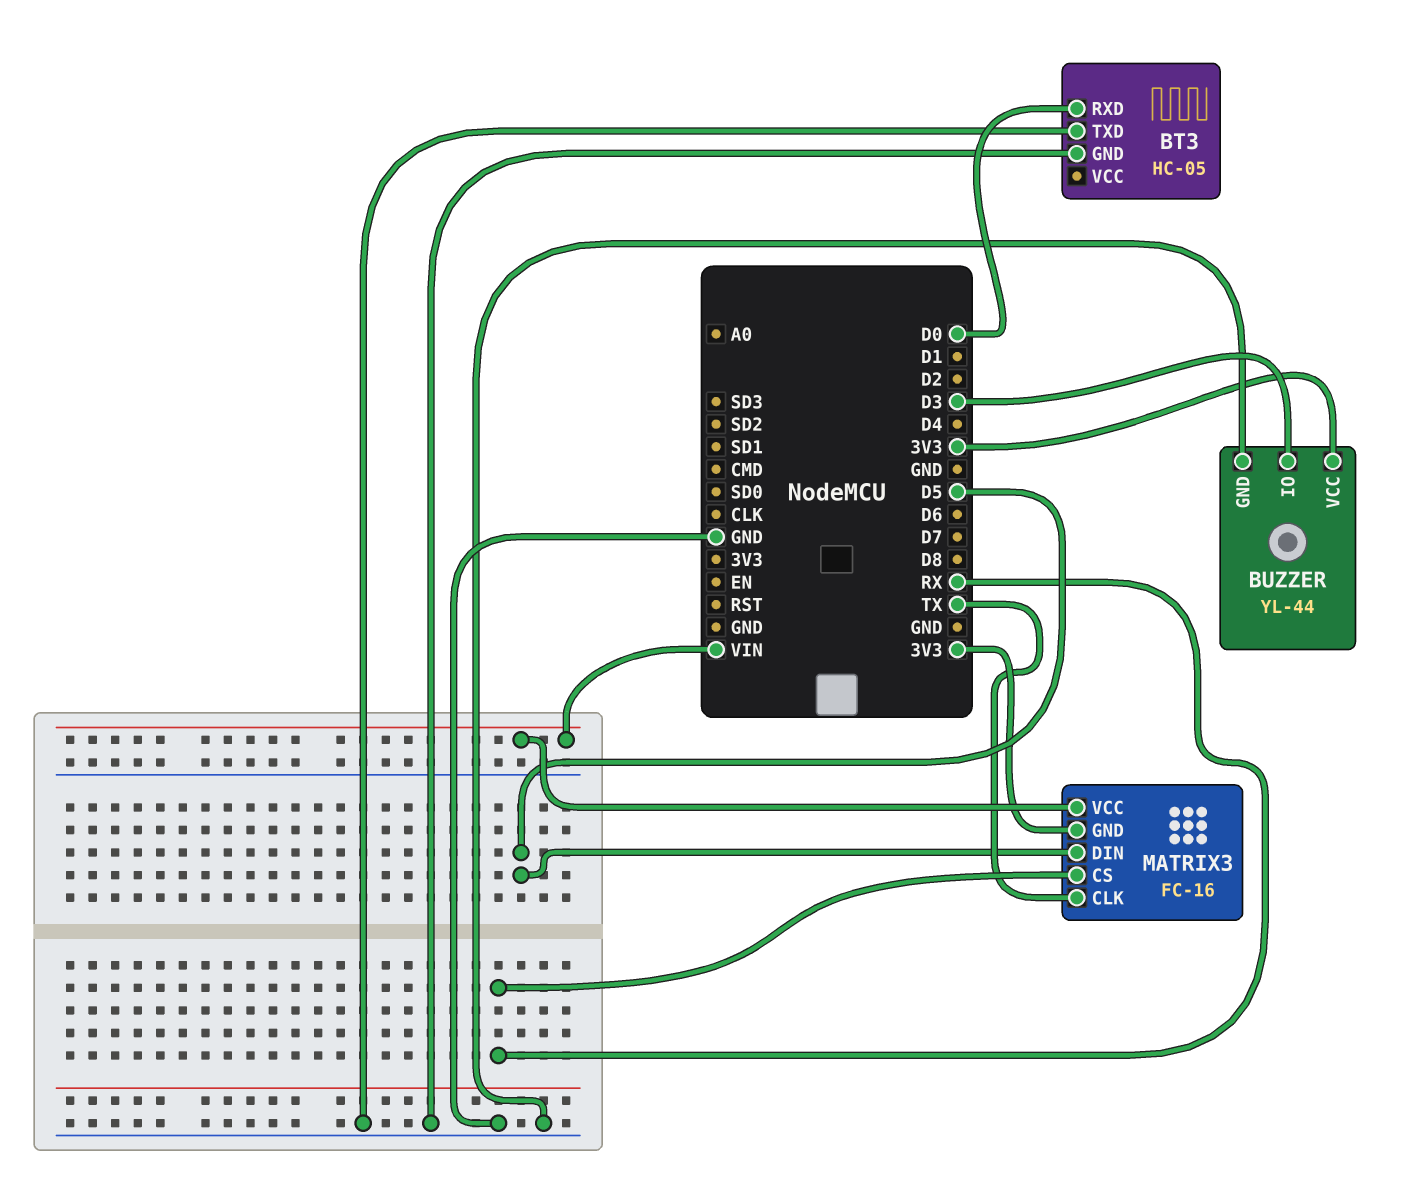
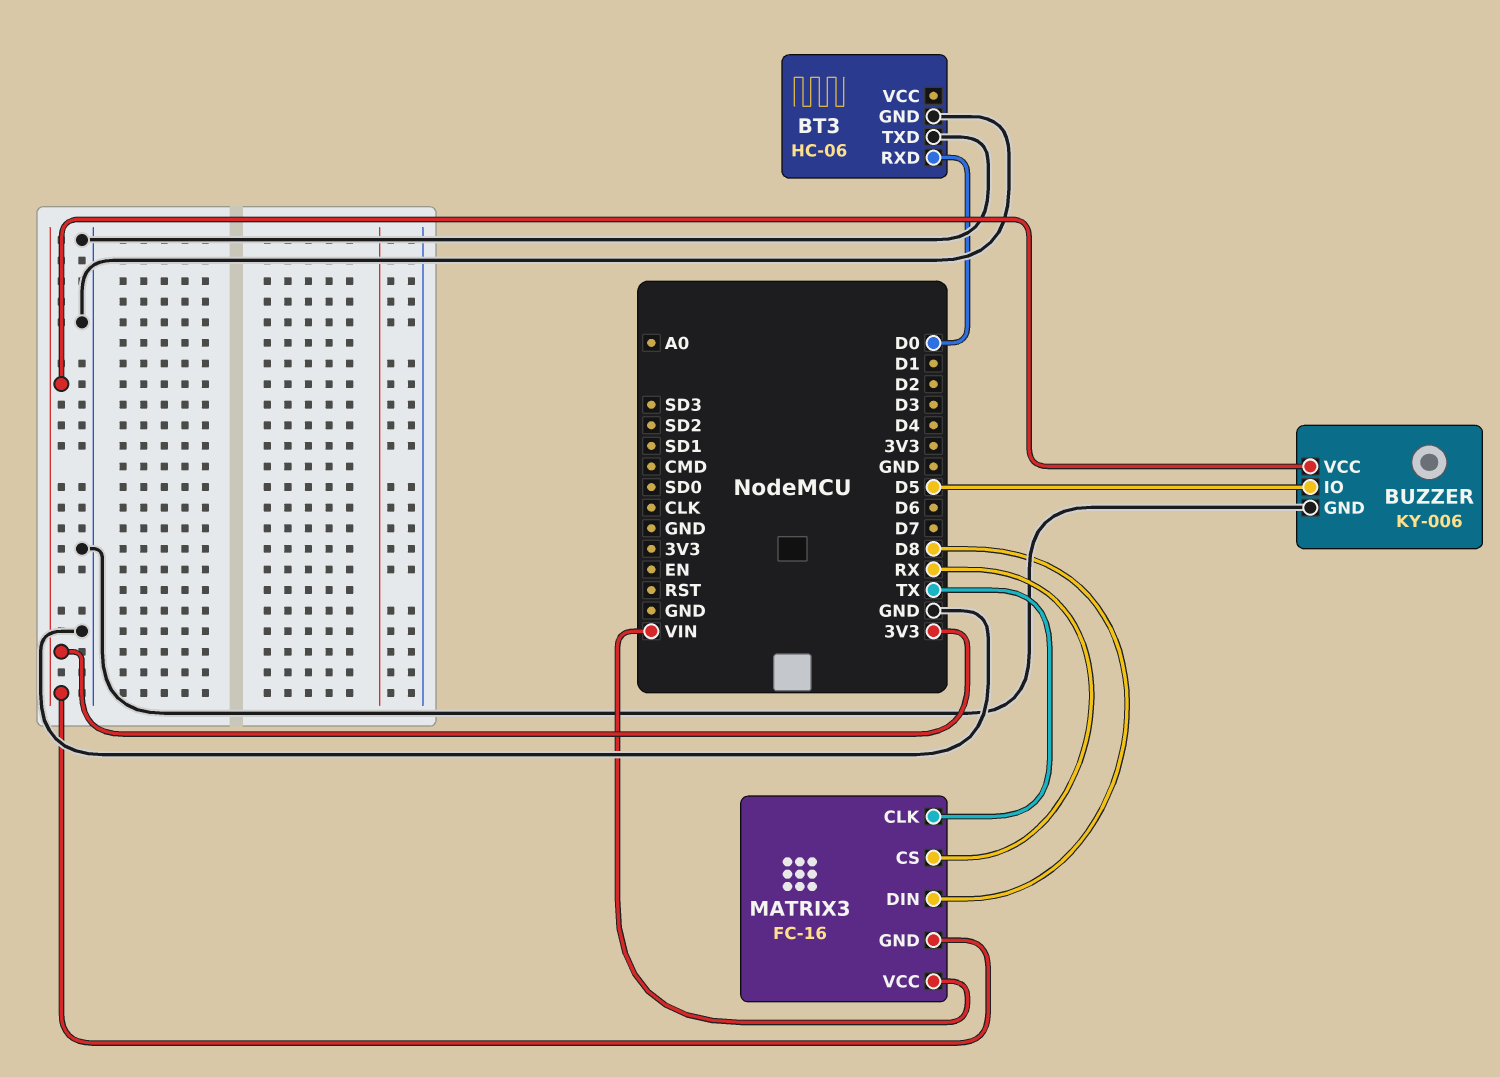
BT3: HC-05 -> HC-06
BUZZER: YL-44 -> KY-006
BUZZER pin IO: D3 -> D5
MATRIX3 pin DIN: D5 -> D8

